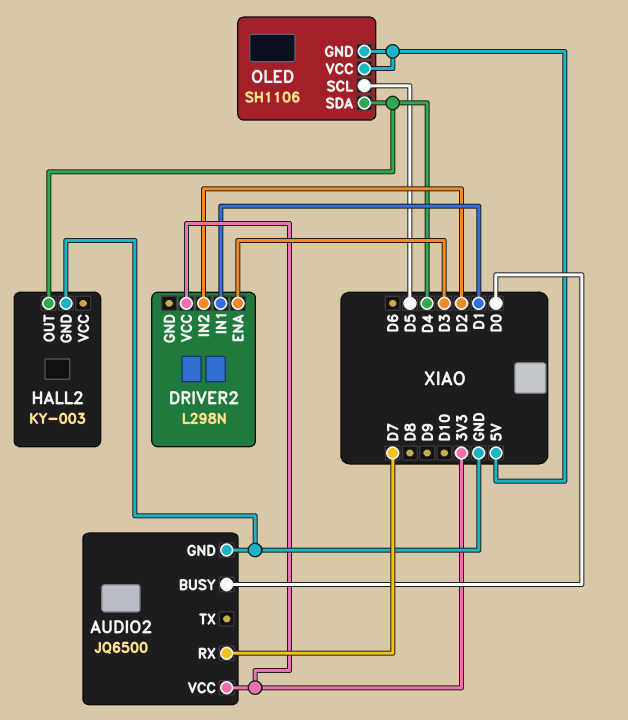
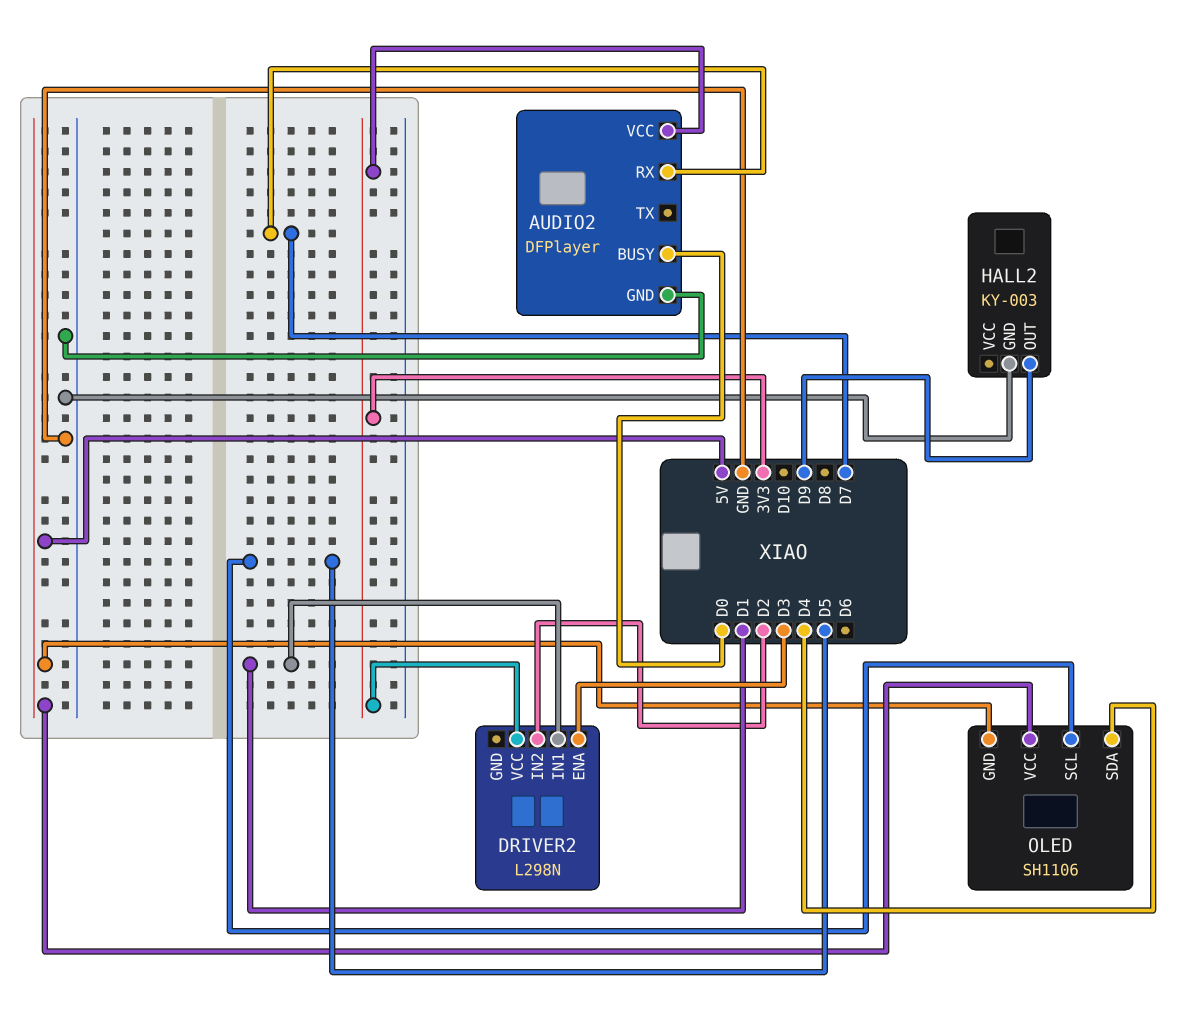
AUDIO2: JQ6500 -> DFPlayer
HALL2 pin OUT: D4 -> D9

